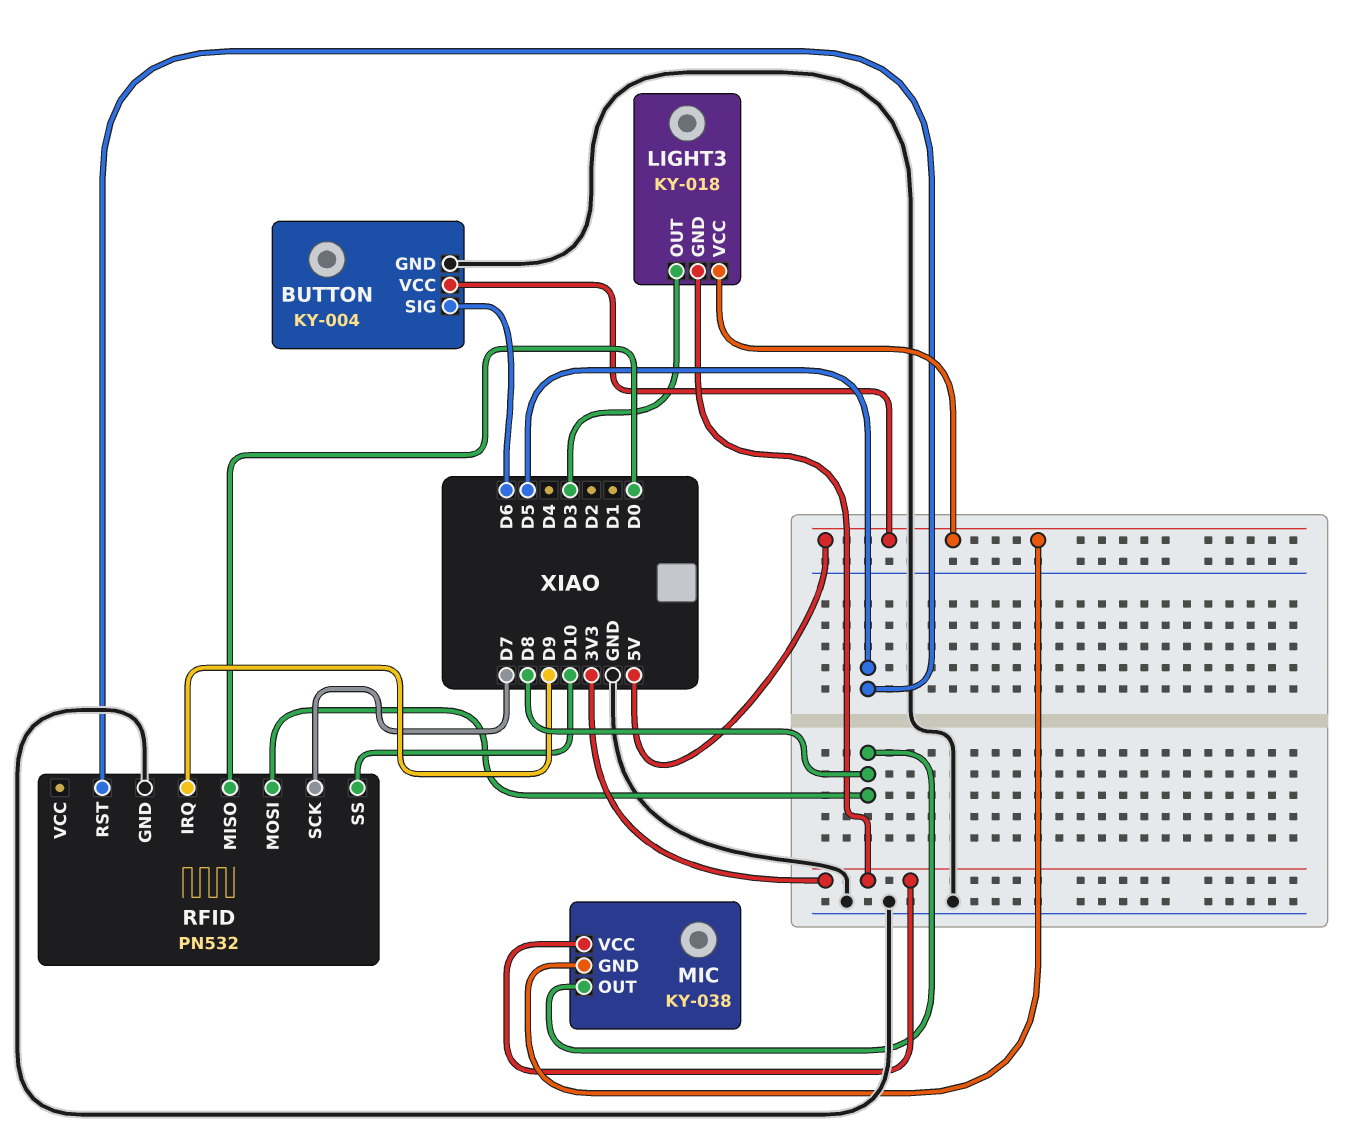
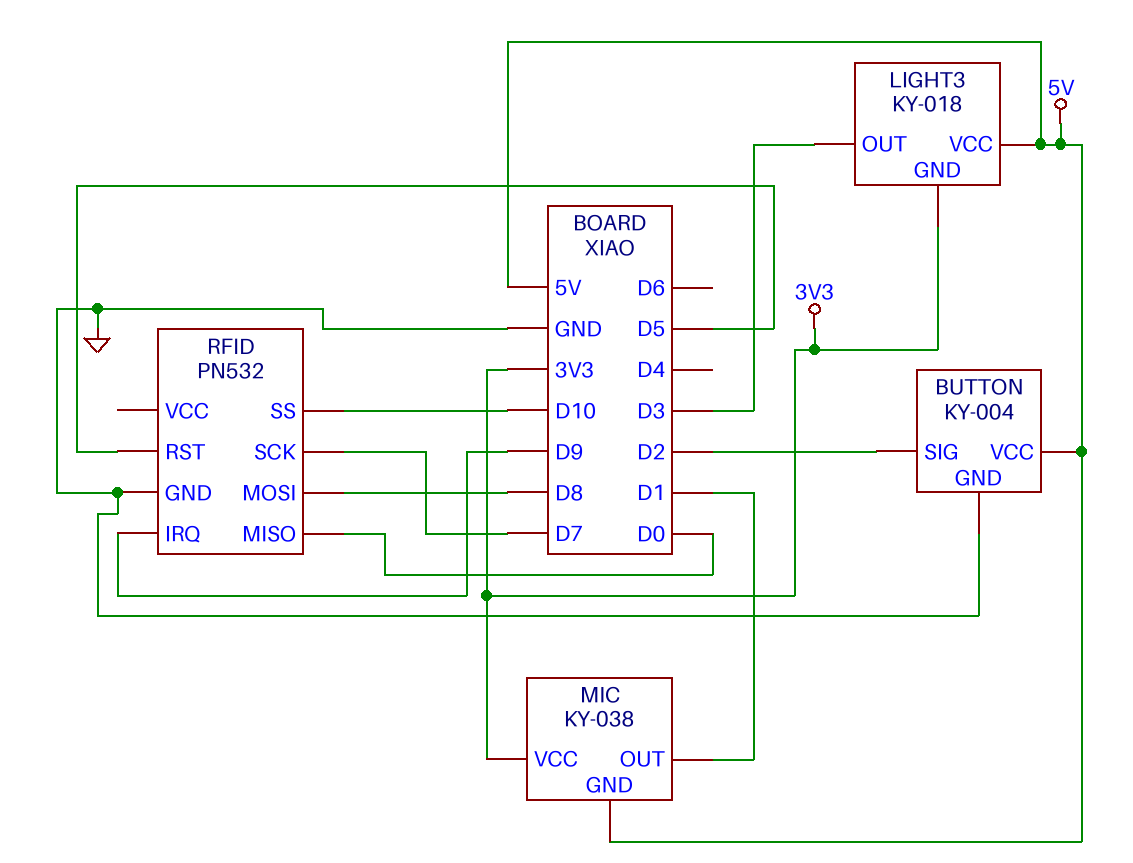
BUTTON pin SIG: D6 -> D2
MIC pin OUT: D8 -> D1

